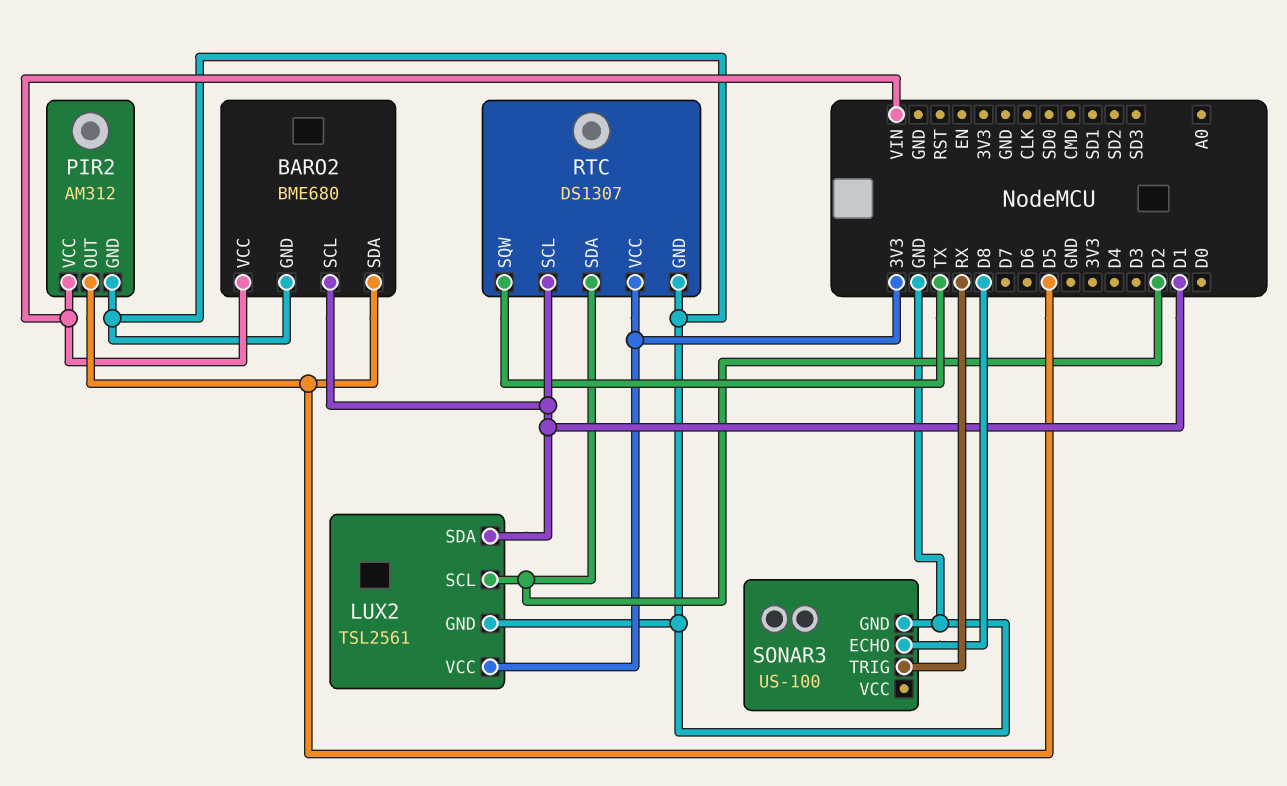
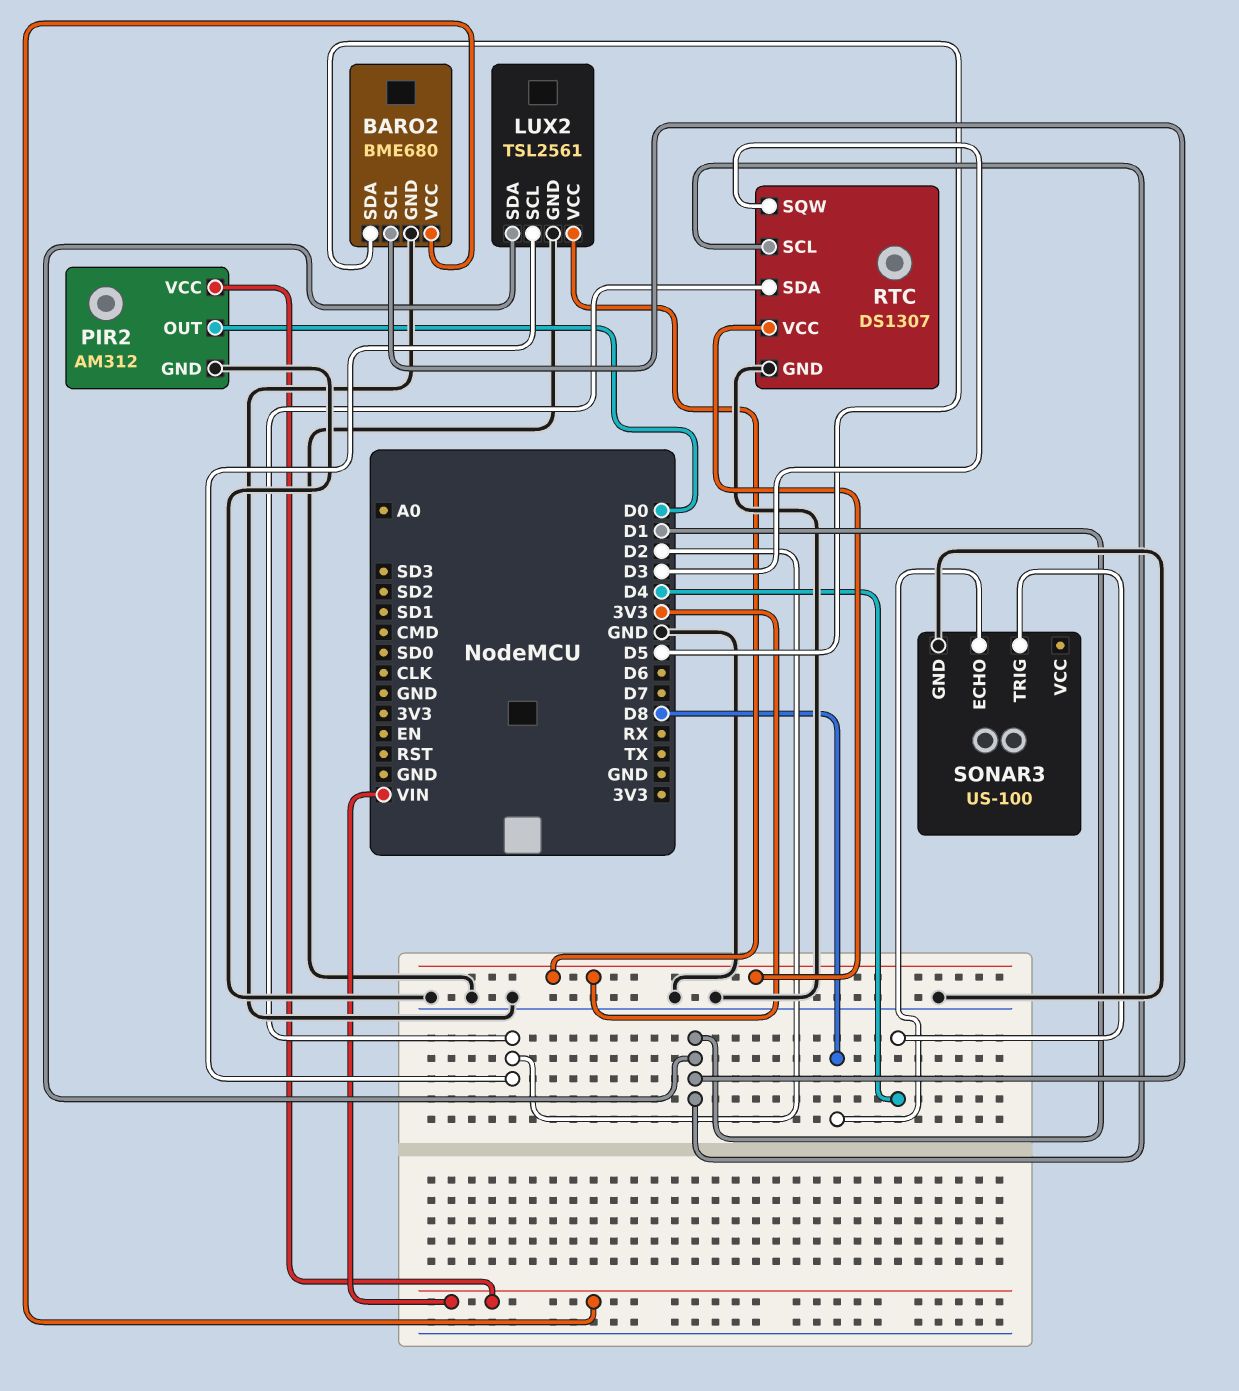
PIR2 pin OUT: D5 -> D0
RTC pin SQW: TX -> D3
SONAR3 pin TRIG: RX -> D4

